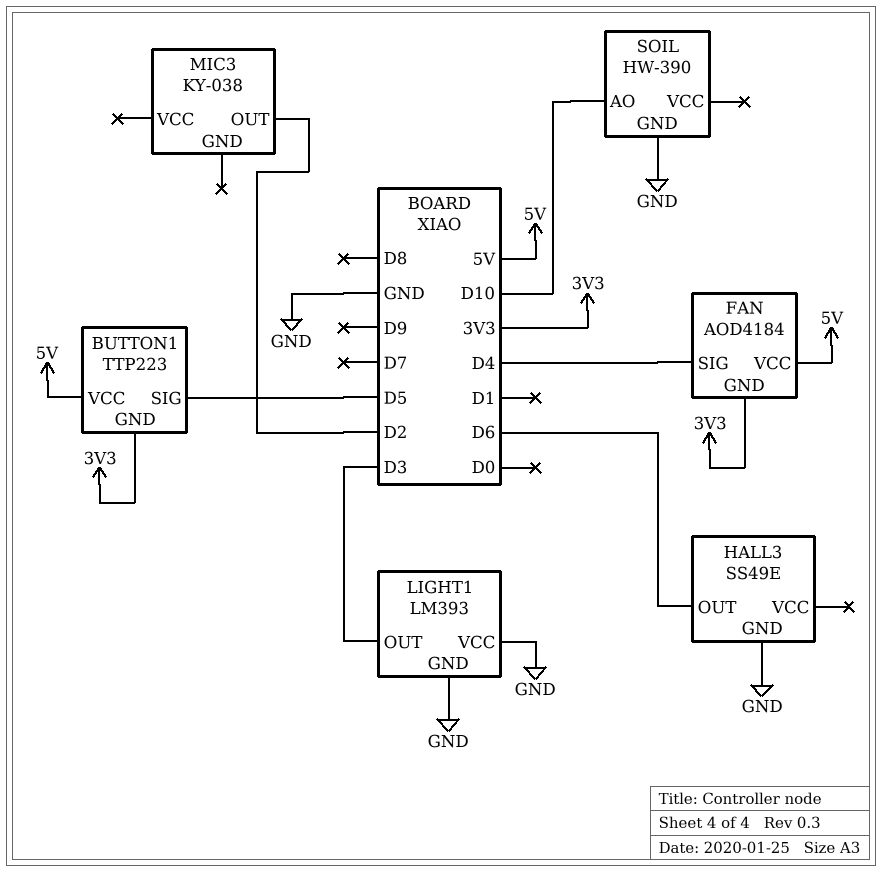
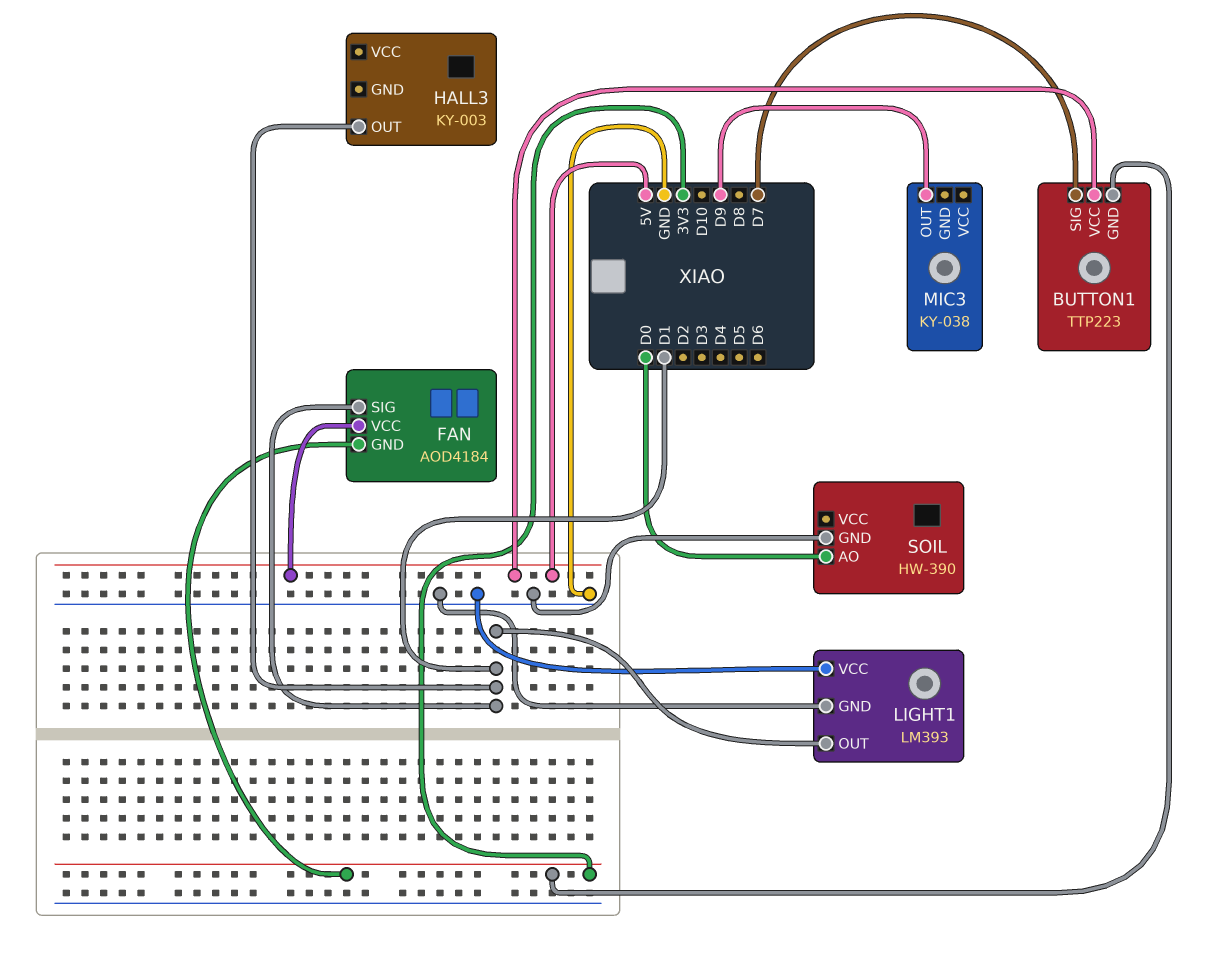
BUTTON1 pin SIG: D5 -> D7
FAN pin SIG: D4 -> D1
HALL3: SS49E -> KY-003
HALL3 pin GND: GND -> none
HALL3 pin OUT: D6 -> D1
LIGHT1 pin OUT: D3 -> D1
MIC3 pin OUT: D2 -> D9
SOIL pin AO: D10 -> D0

